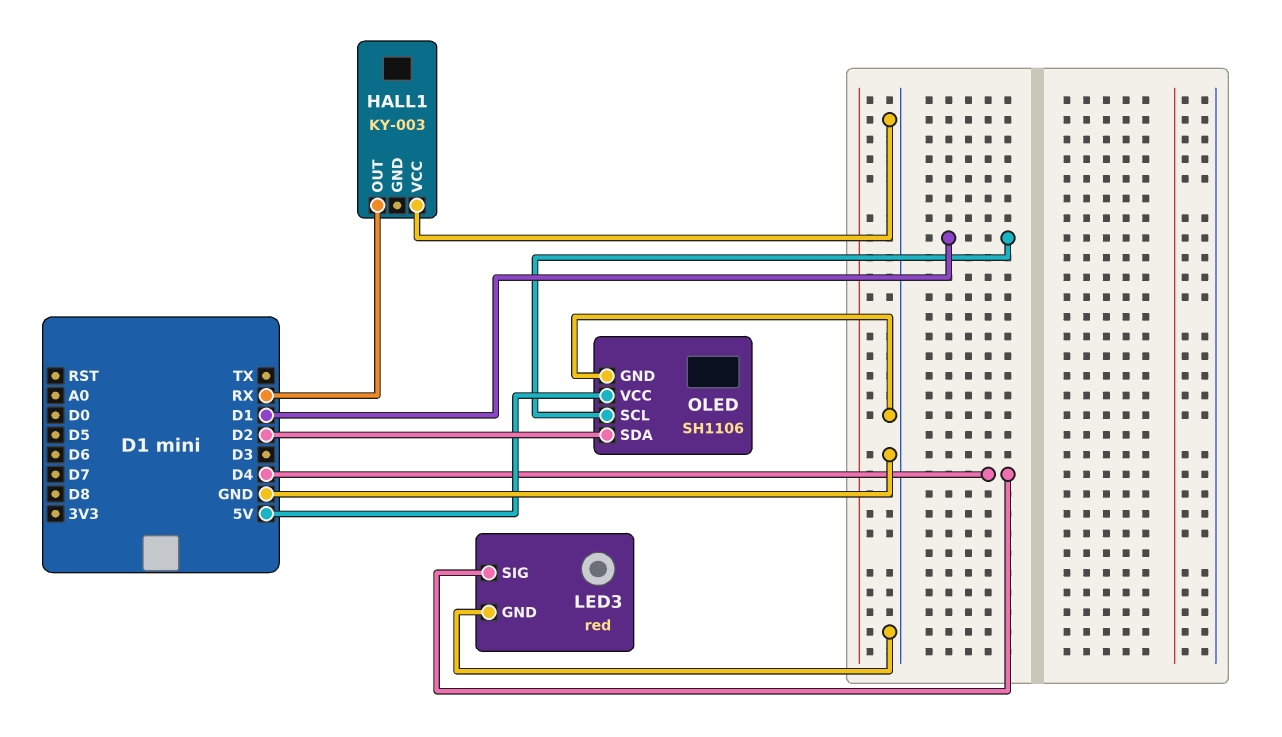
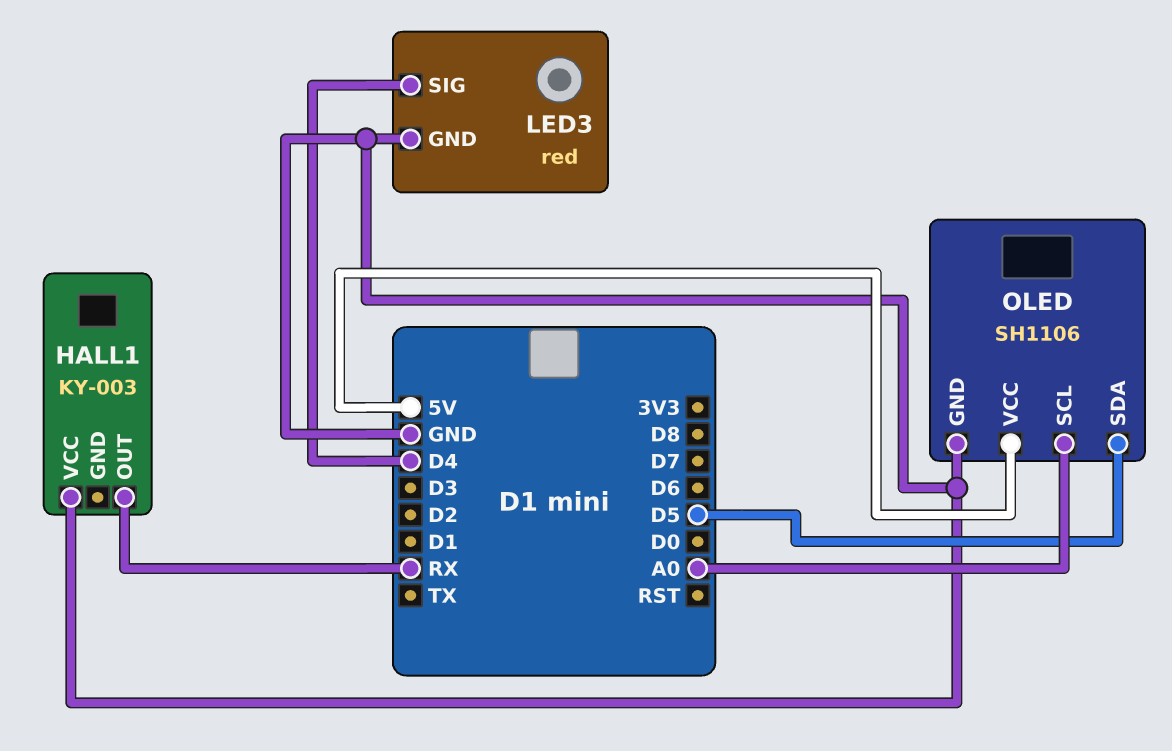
OLED pin SCL: D1 -> A0
OLED pin SDA: D2 -> D5

